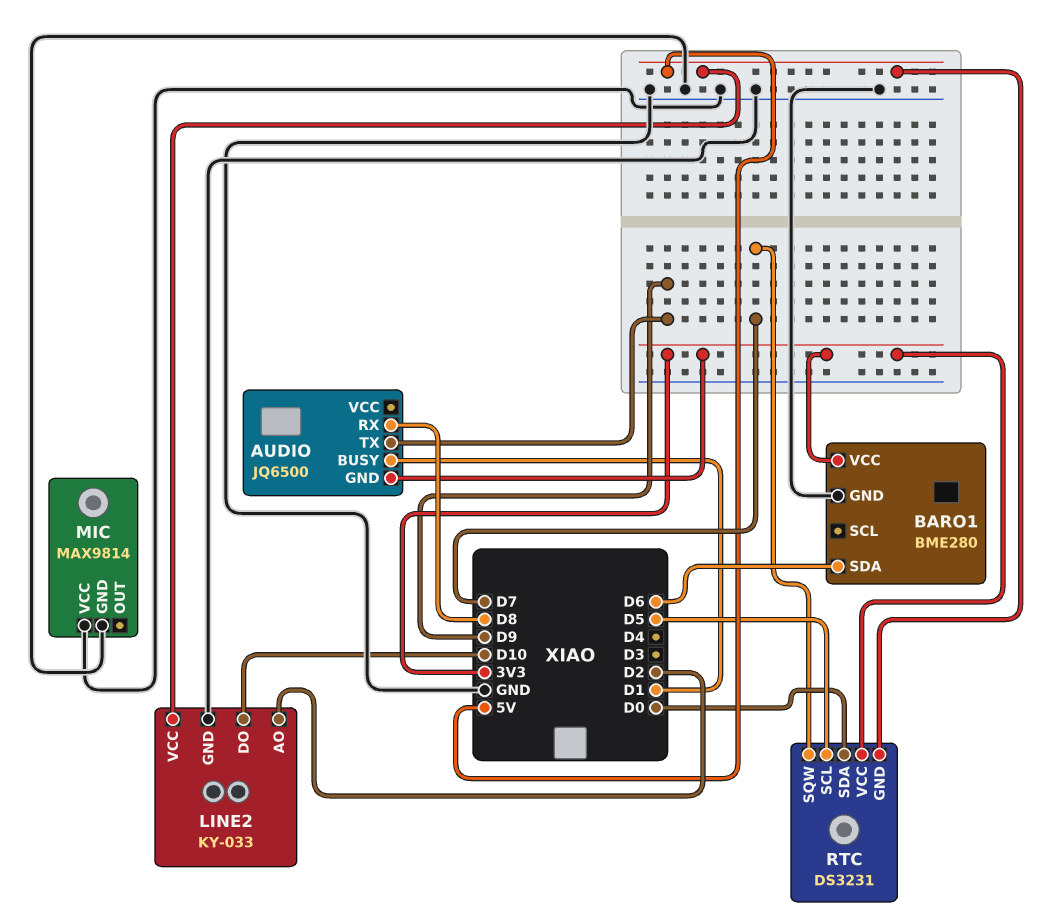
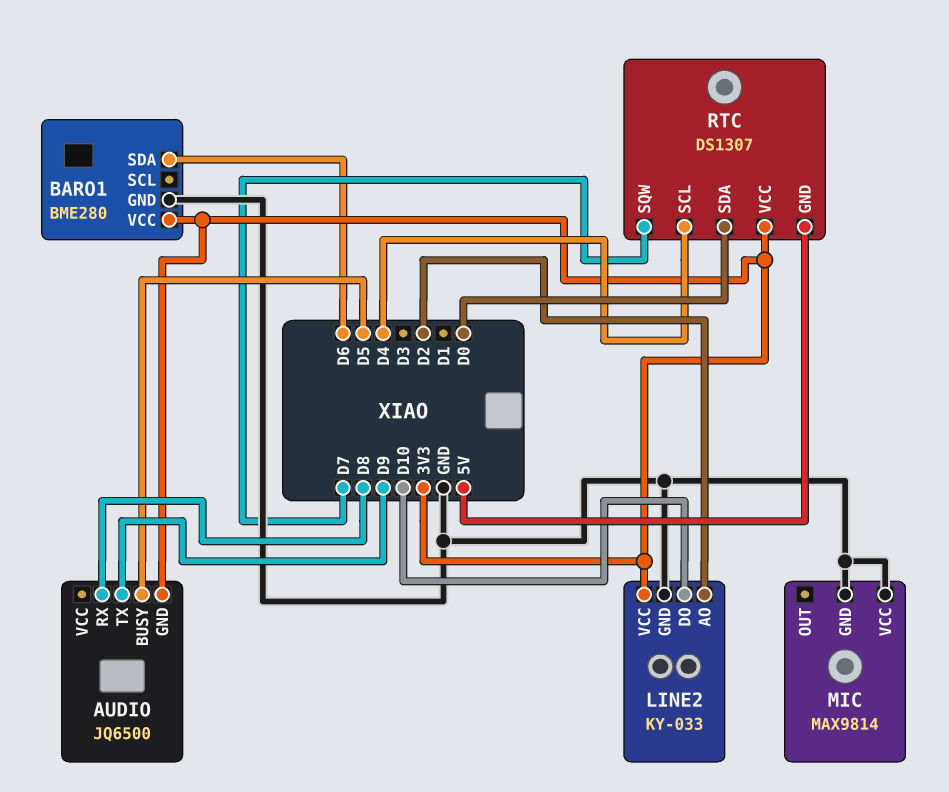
AUDIO pin BUSY: D1 -> D5
LINE2 pin VCC: 5V -> 3V3
RTC: DS3231 -> DS1307
RTC pin SCL: D5 -> D4

